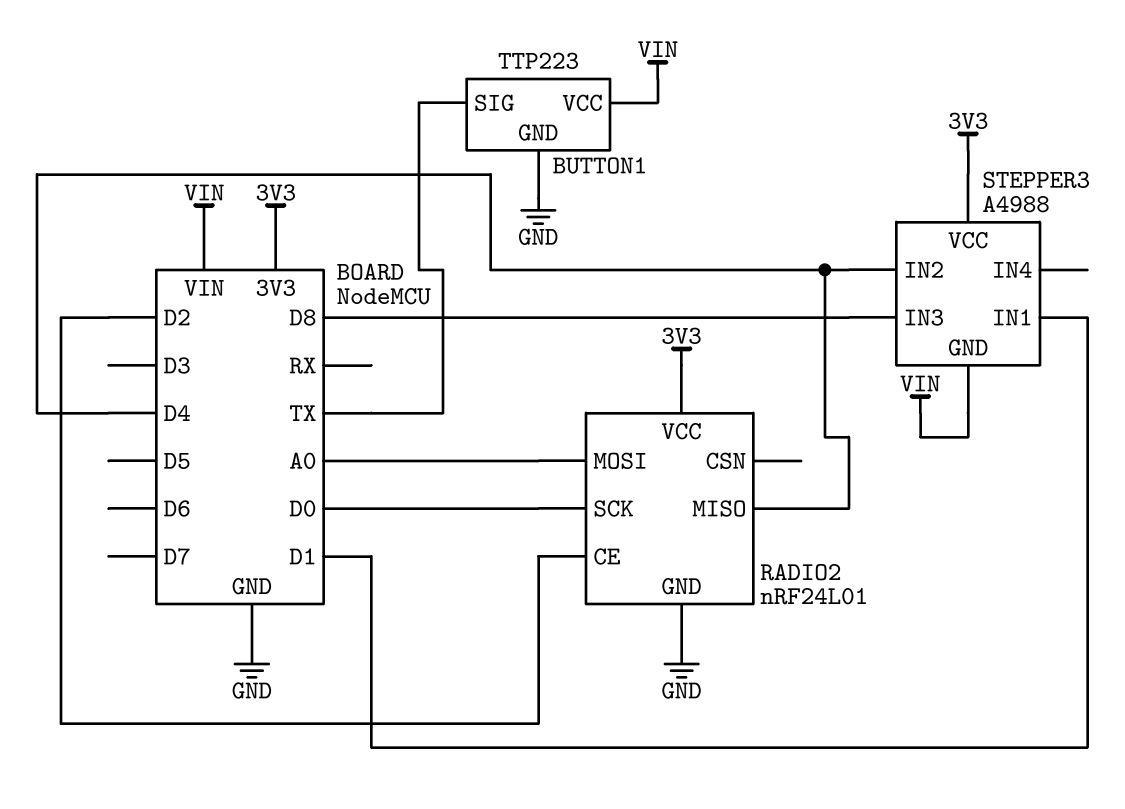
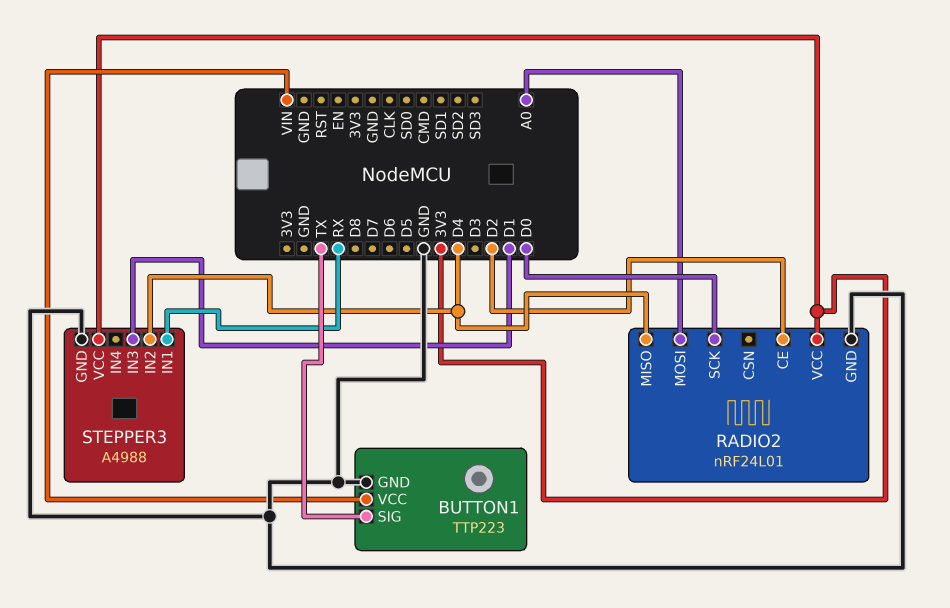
STEPPER3 pin GND: VIN -> GND
STEPPER3 pin IN1: D1 -> RX
STEPPER3 pin IN3: D8 -> D1

